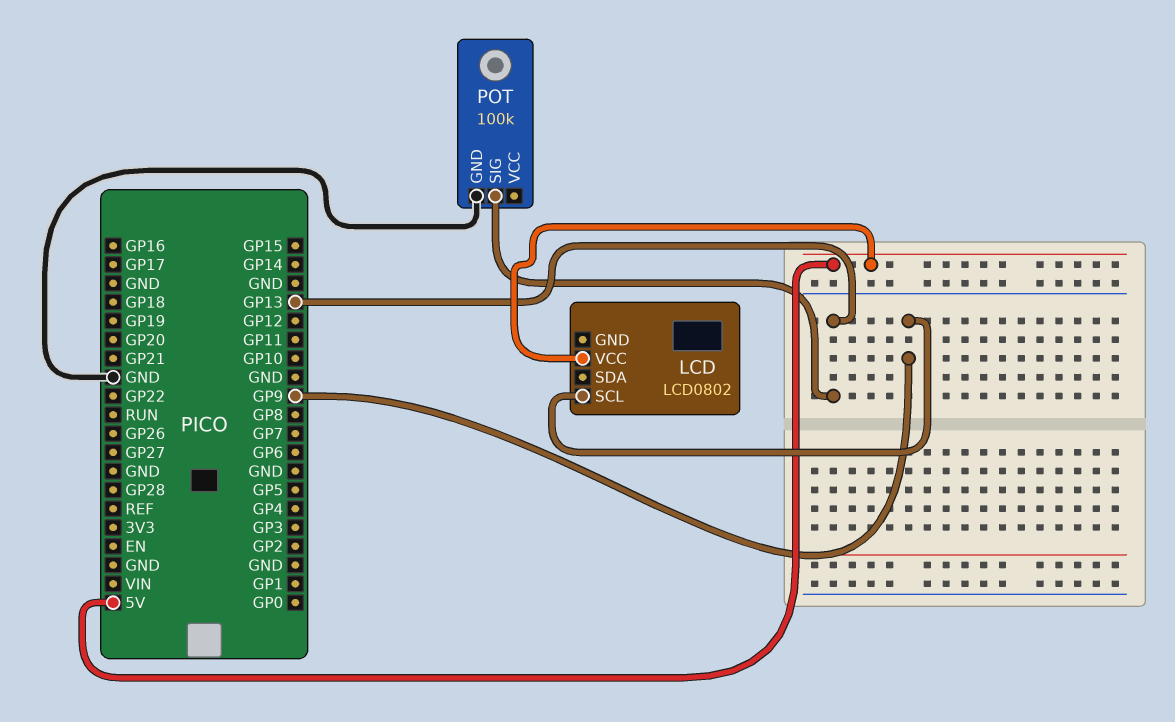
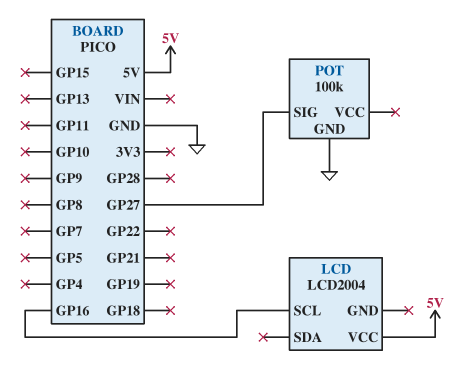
LCD: LCD0802 -> LCD2004
LCD pin SCL: GP9 -> GP16
POT pin SIG: GP13 -> GP27

